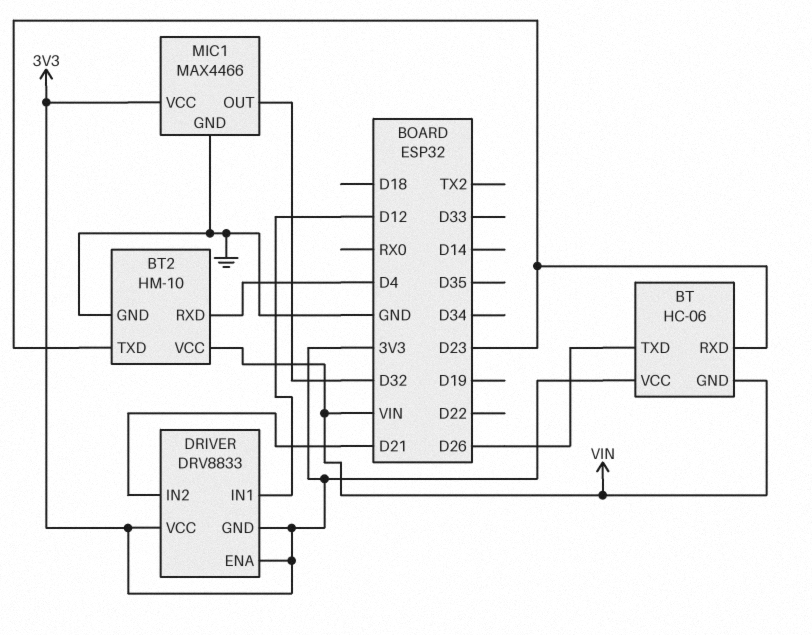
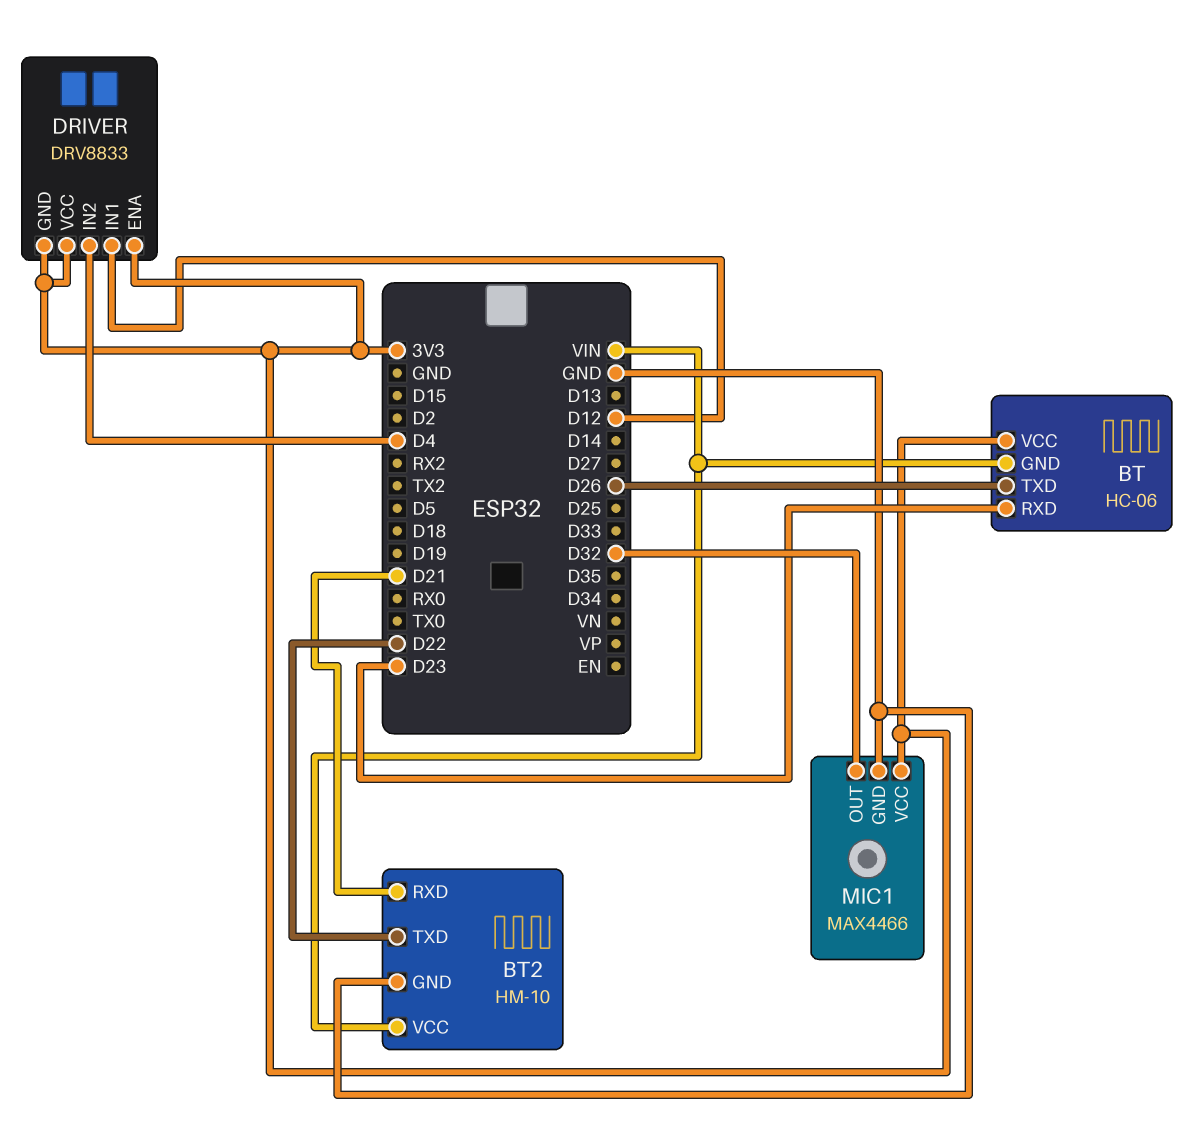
BT2 pin RXD: D4 -> D21
BT2 pin TXD: D23 -> D22
DRIVER pin IN2: D21 -> D4

